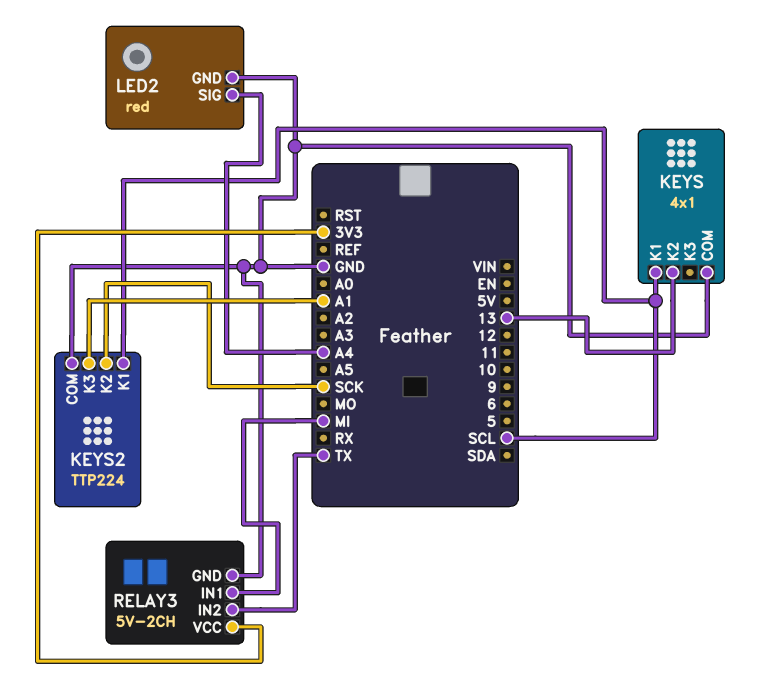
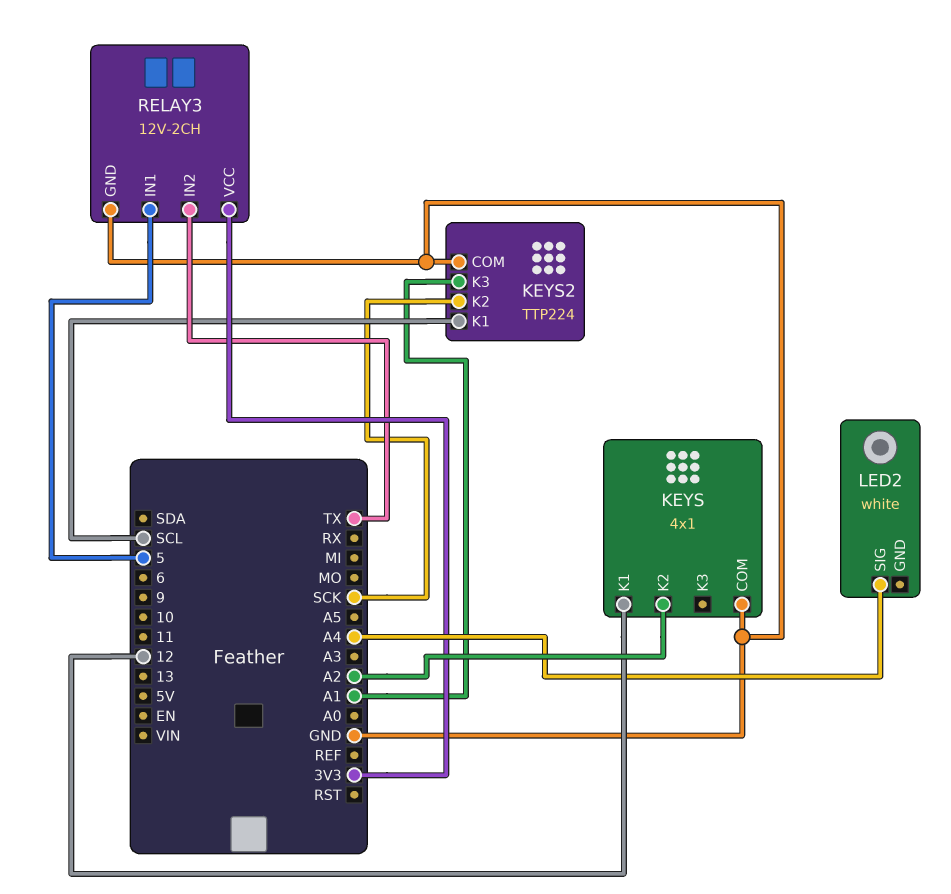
KEYS pin K1: SCL -> 12
KEYS pin K2: 13 -> A2
LED2: red -> white
LED2 pin GND: GND -> none
RELAY3: 5V-2CH -> 12V-2CH
RELAY3 pin IN1: MI -> 5

